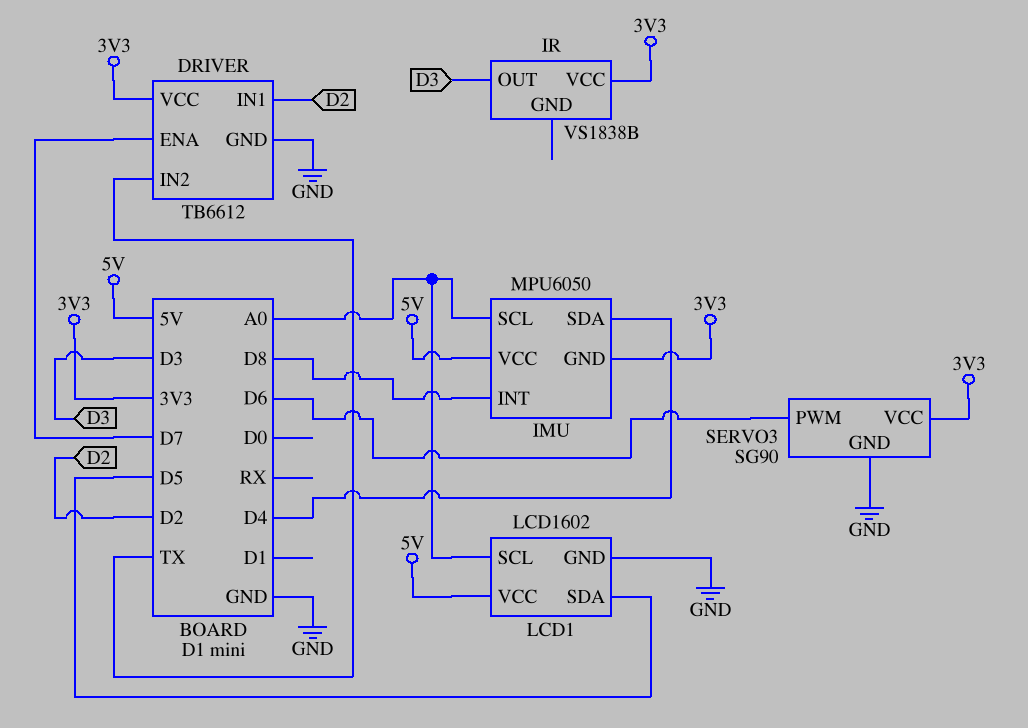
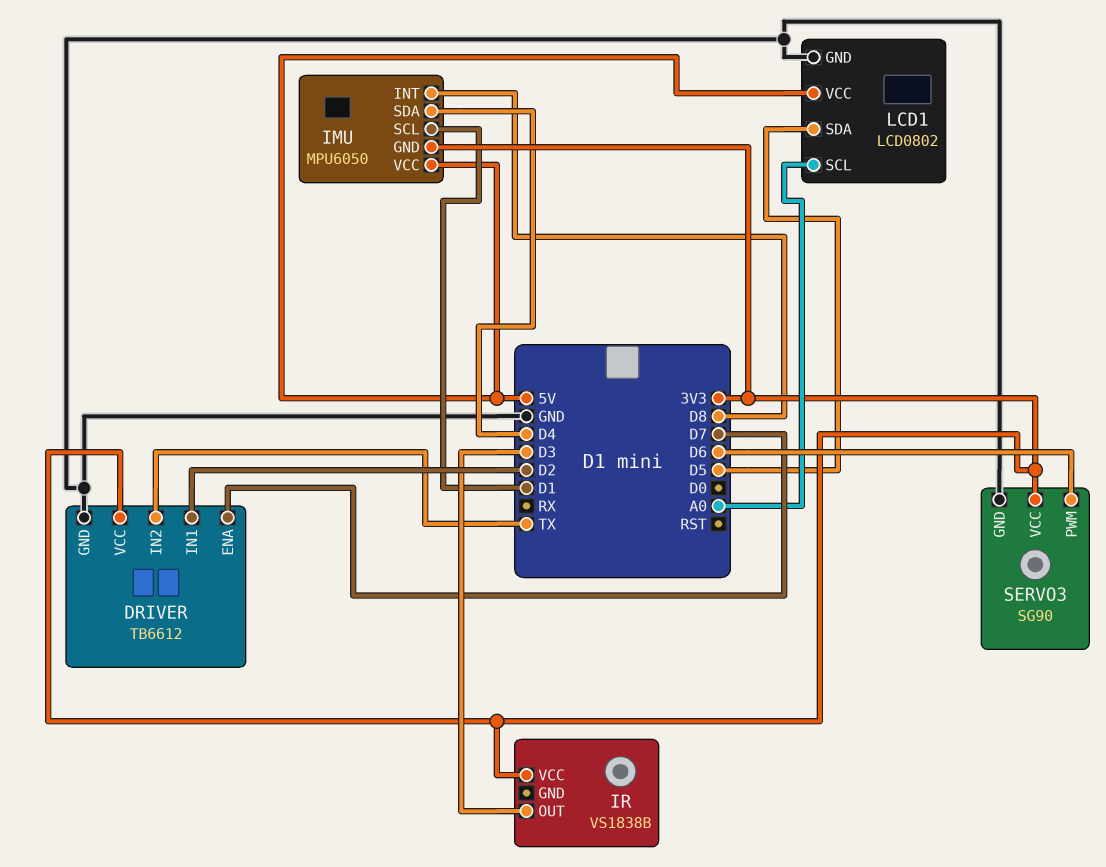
IMU pin SCL: A0 -> D1
LCD1: LCD1602 -> LCD0802

